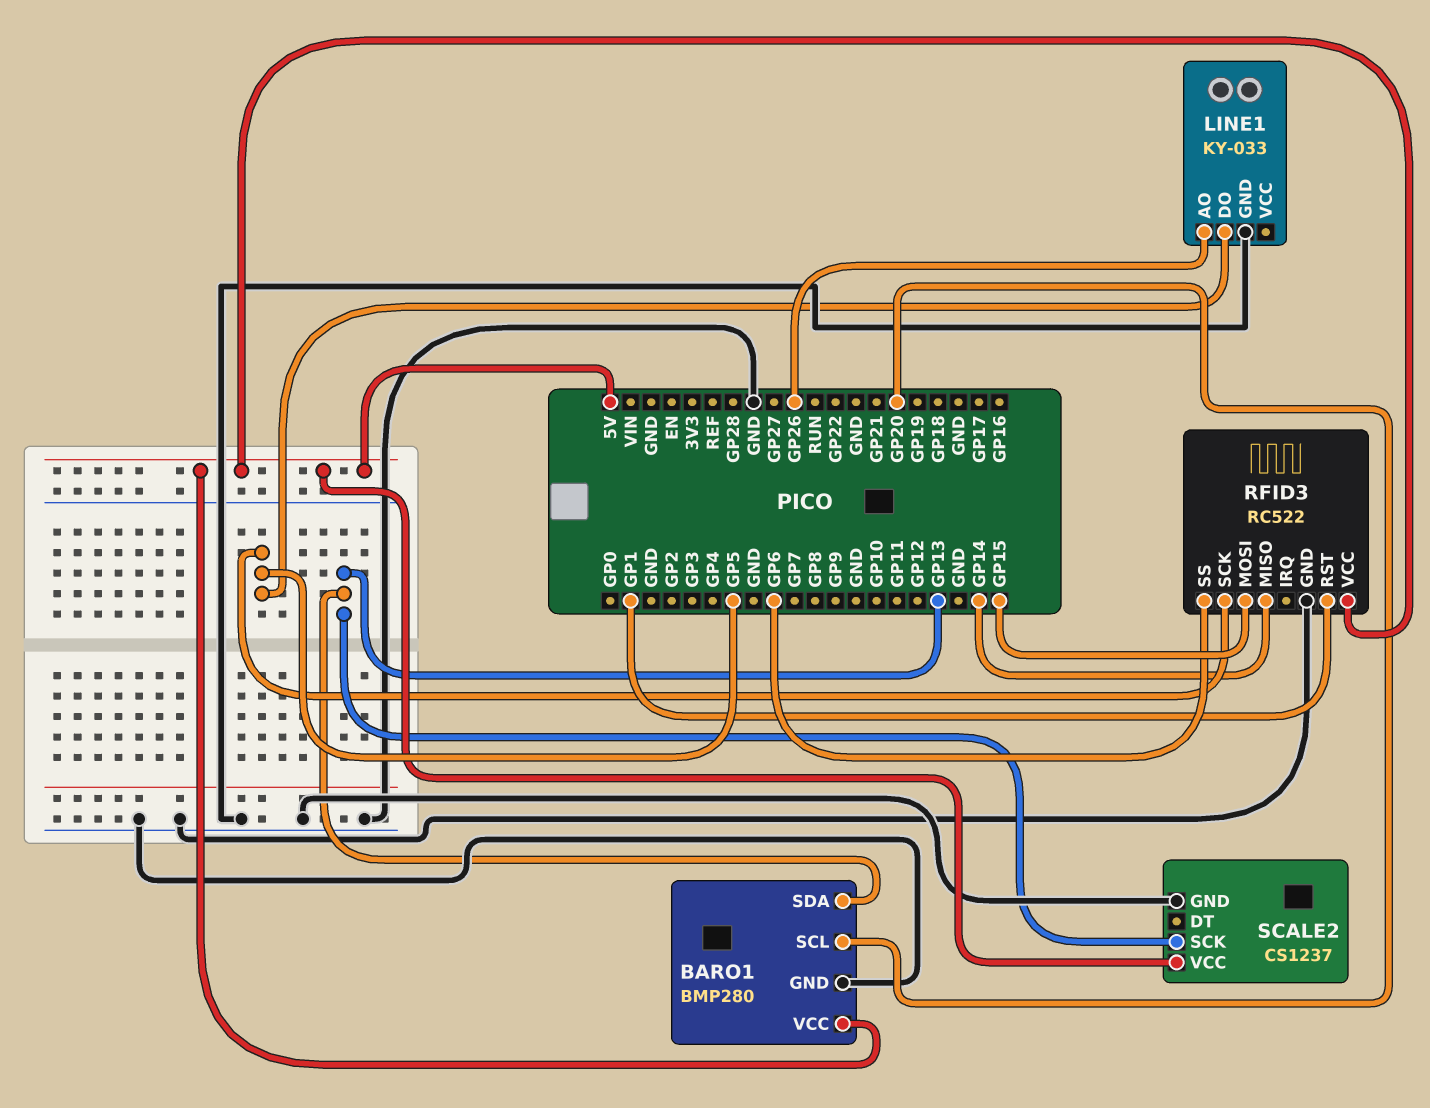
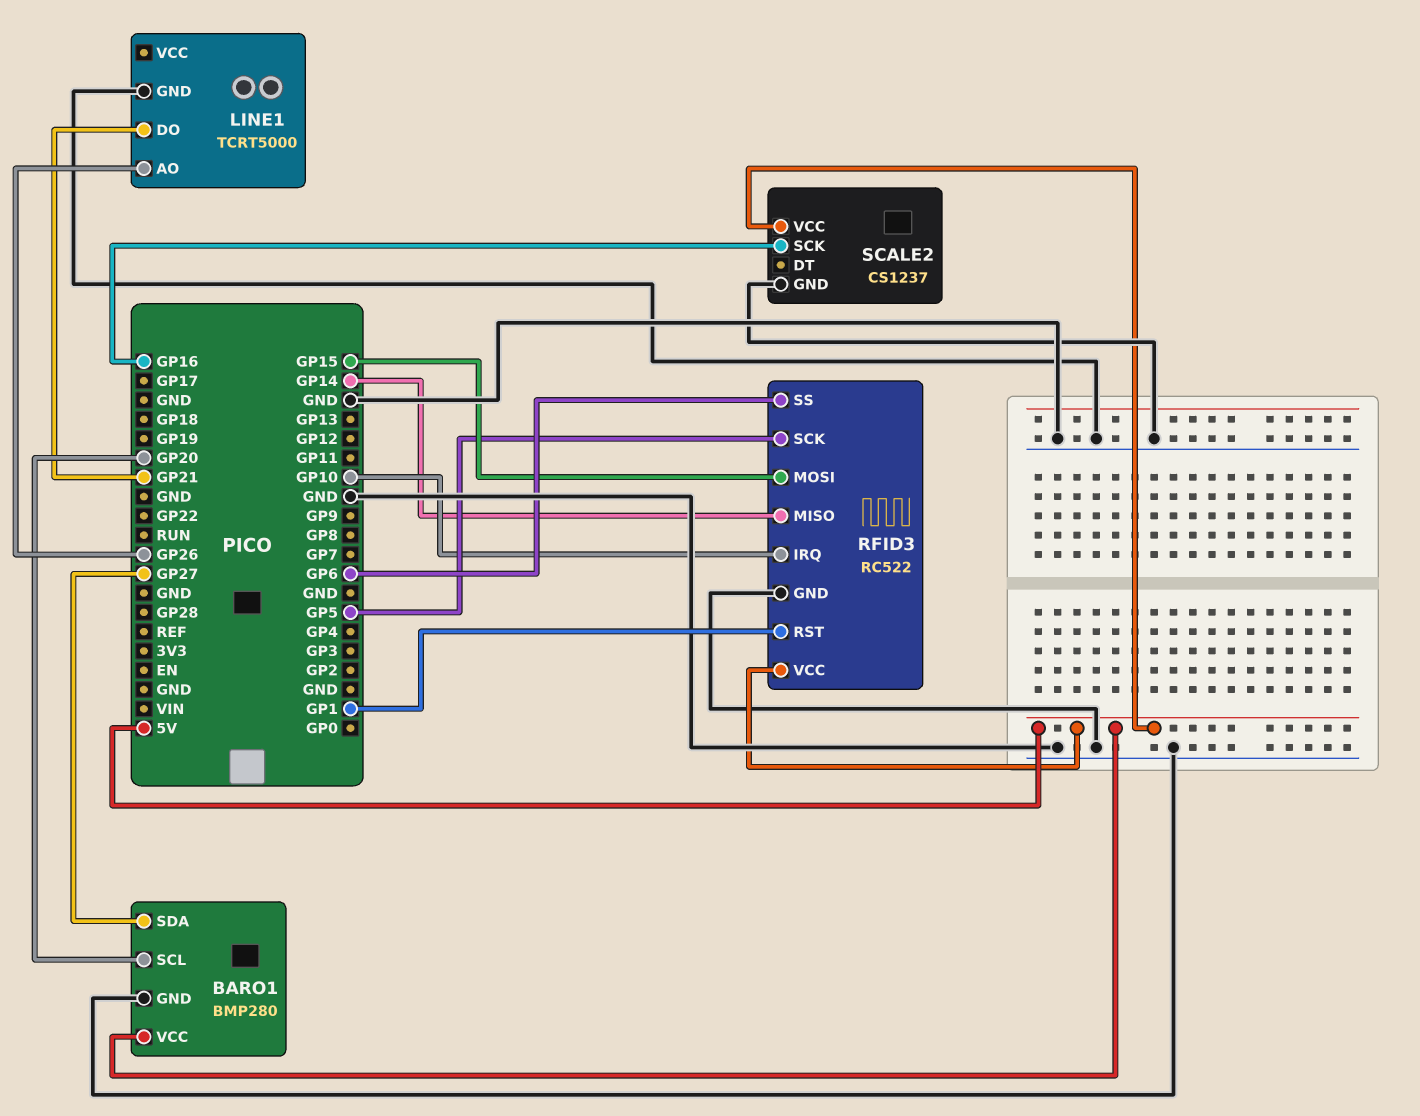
BARO1 pin SDA: GP13 -> GP27
LINE1: KY-033 -> TCRT5000
LINE1 pin DO: GP5 -> GP21
RFID3 pin IRQ: none -> GP10
SCALE2 pin SCK: GP13 -> GP16

